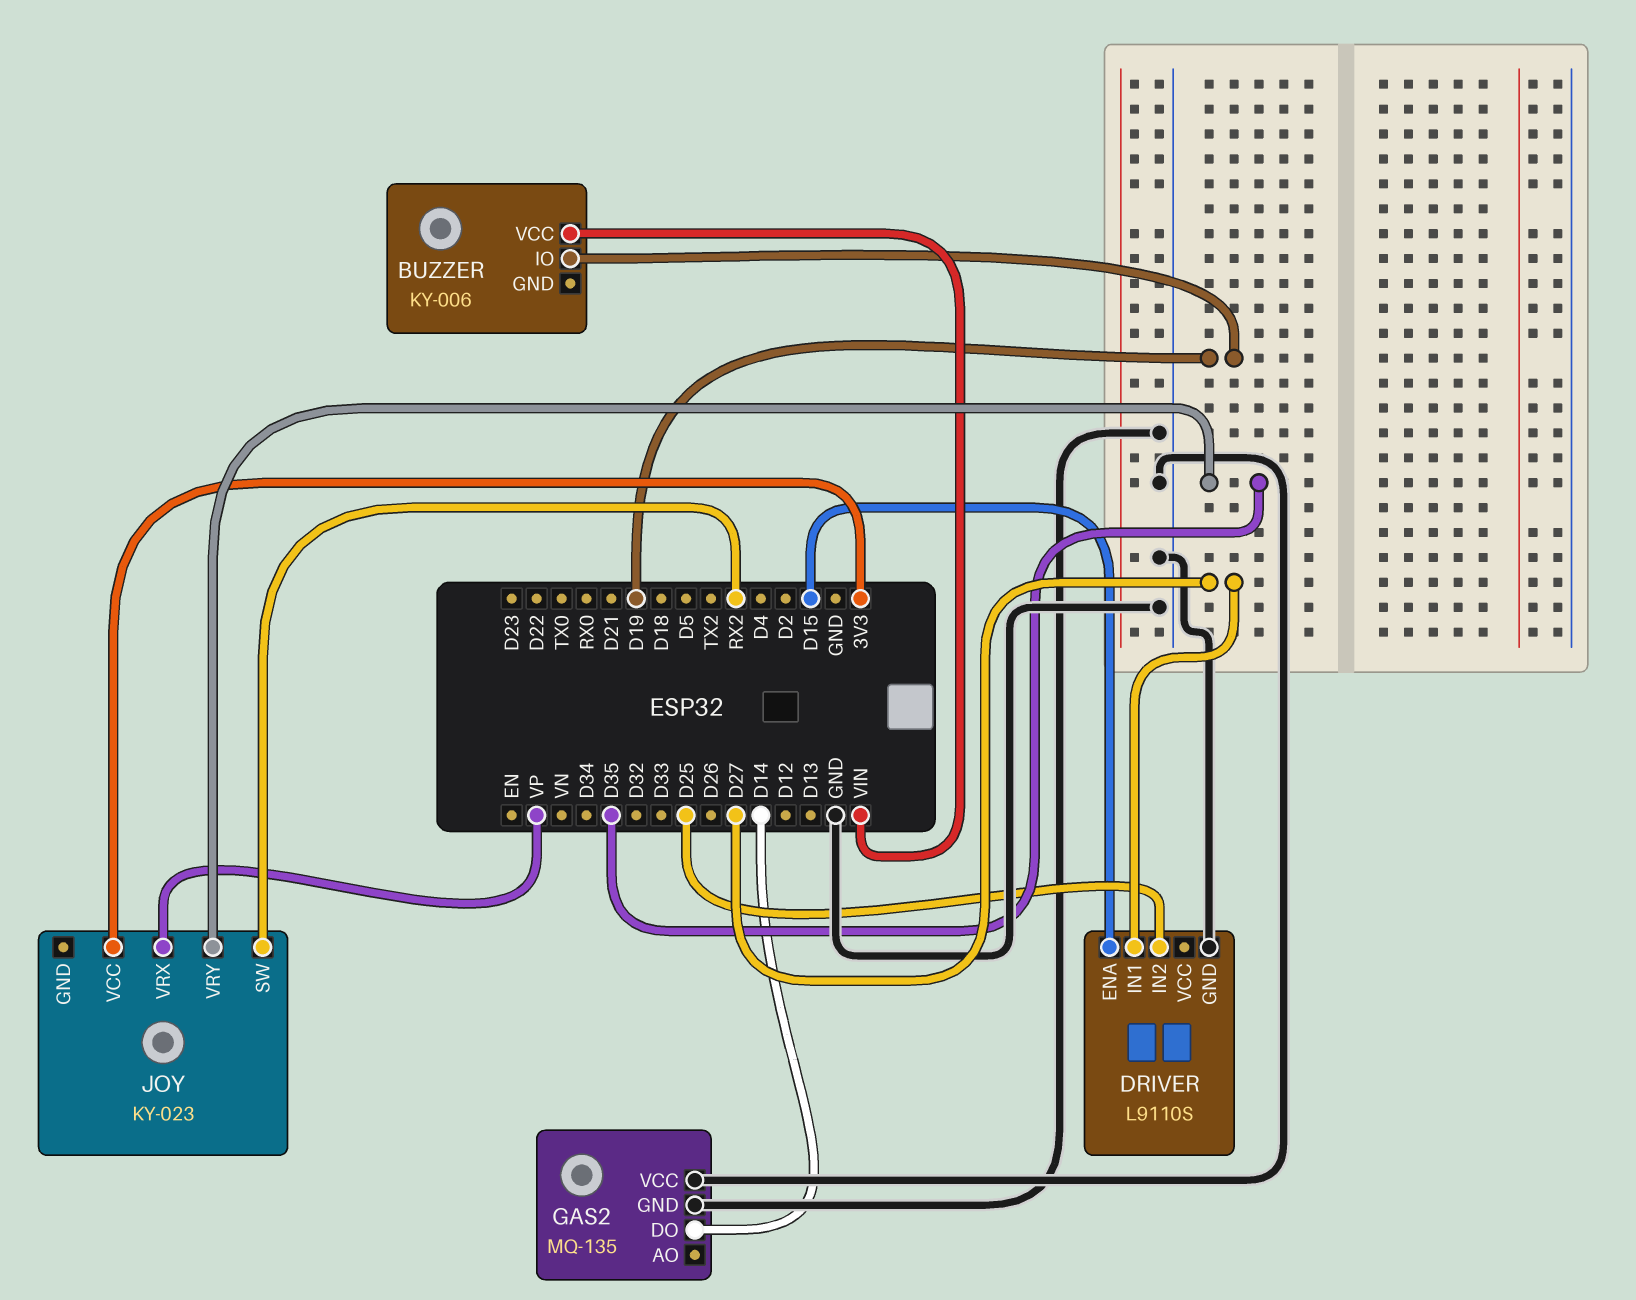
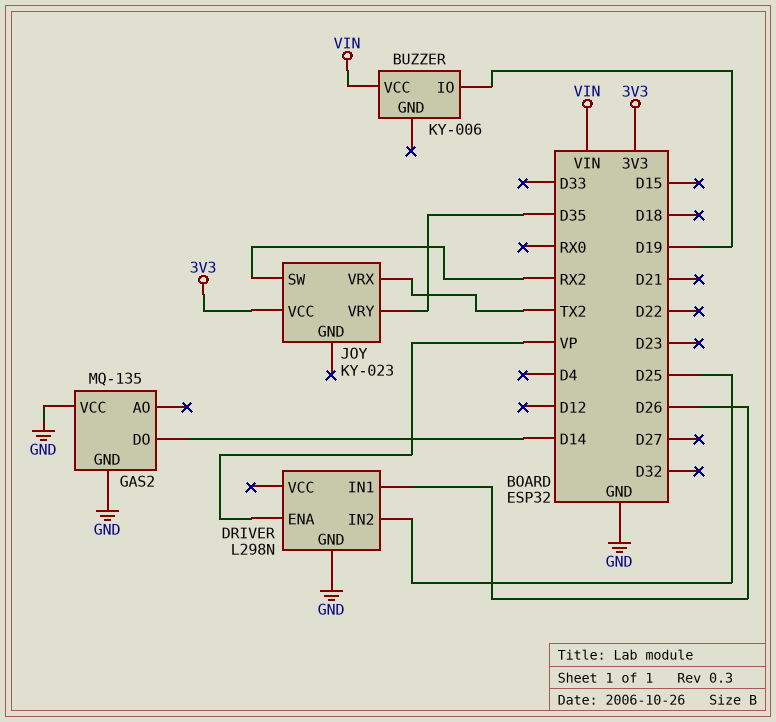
DRIVER: L9110S -> L298N
DRIVER pin ENA: D15 -> VP
DRIVER pin IN1: D27 -> D26
JOY pin VRX: VP -> TX2

